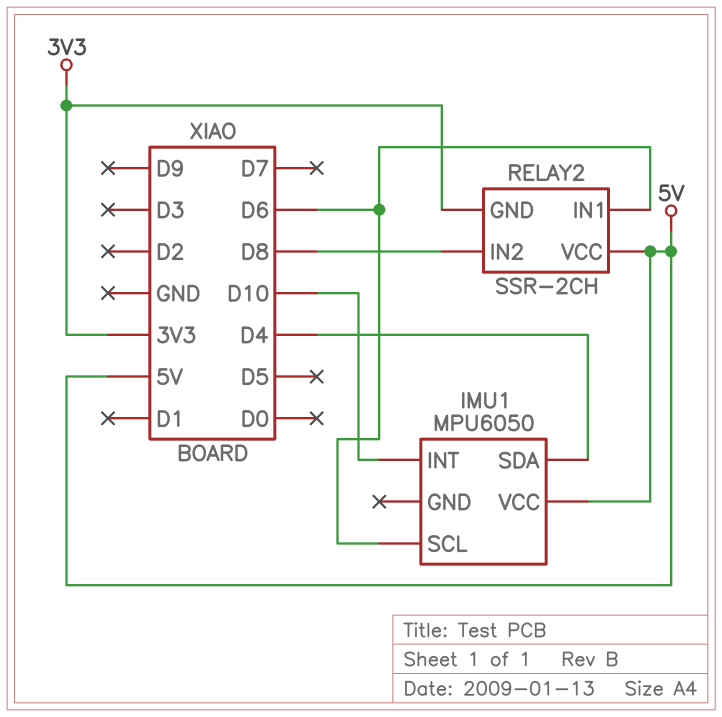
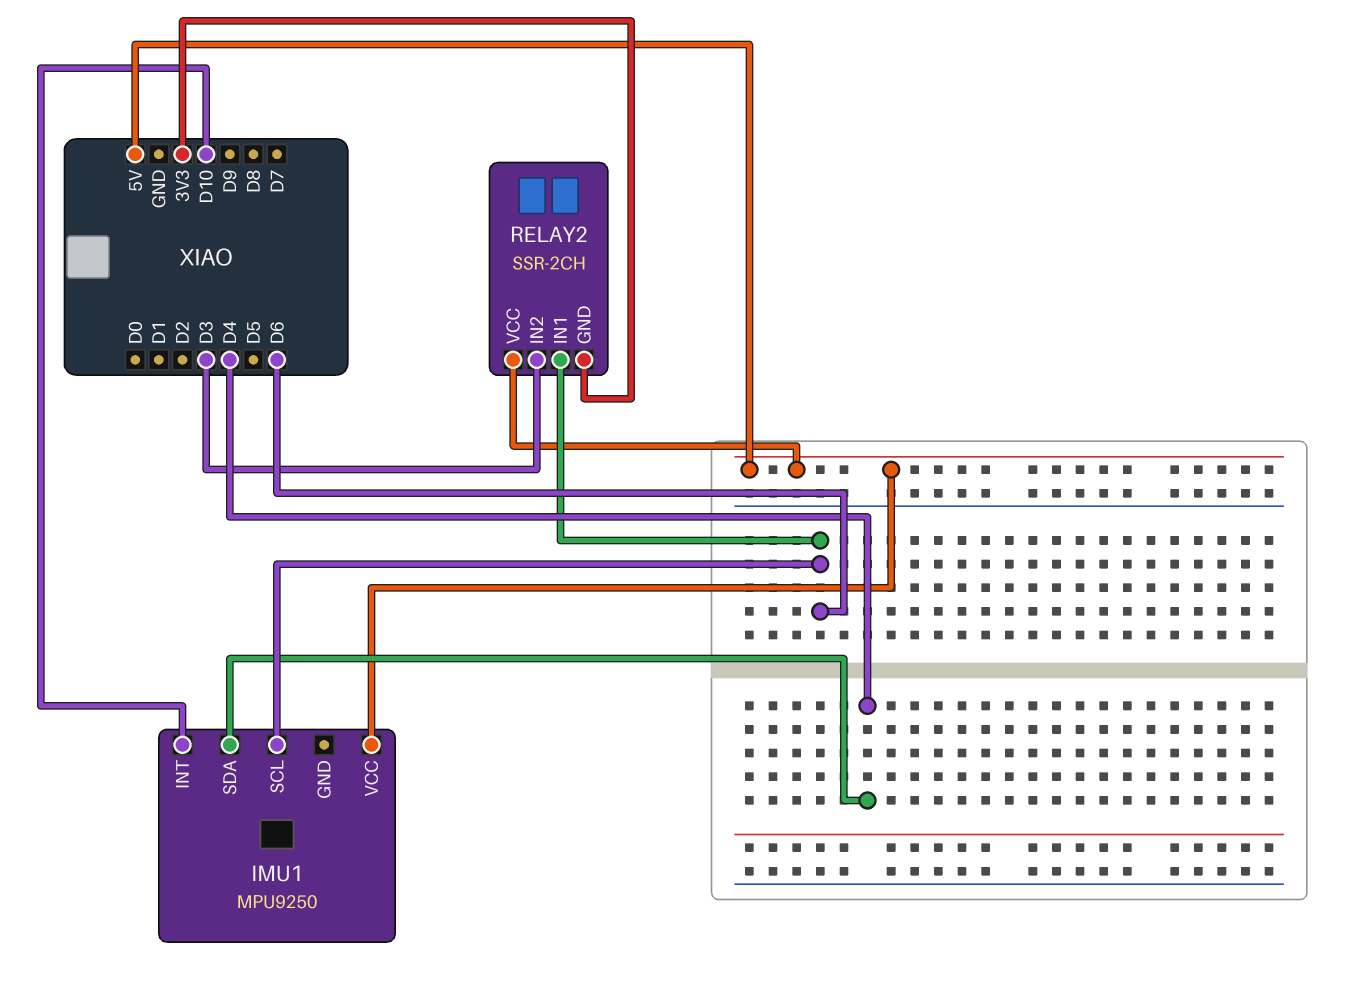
IMU1: MPU6050 -> MPU9250
RELAY2 pin IN2: D8 -> D3

